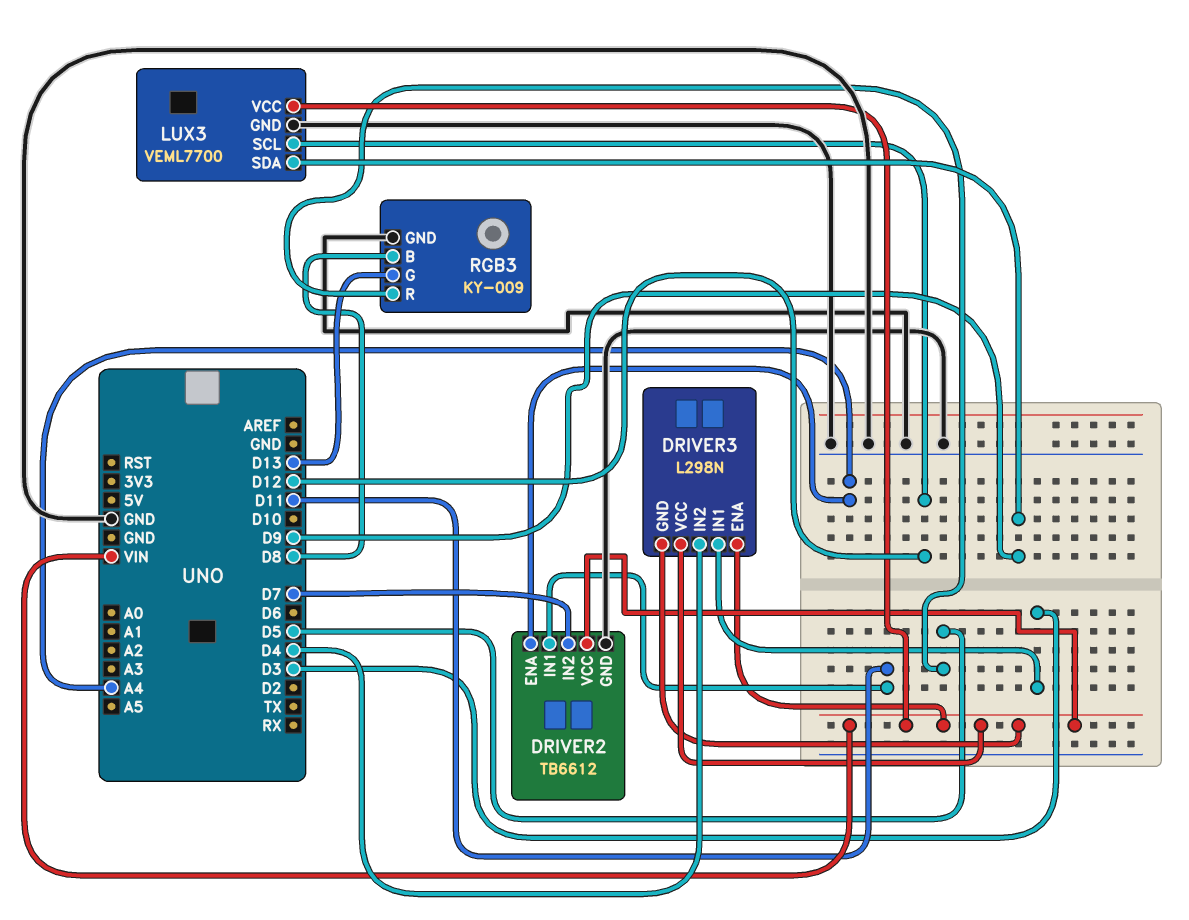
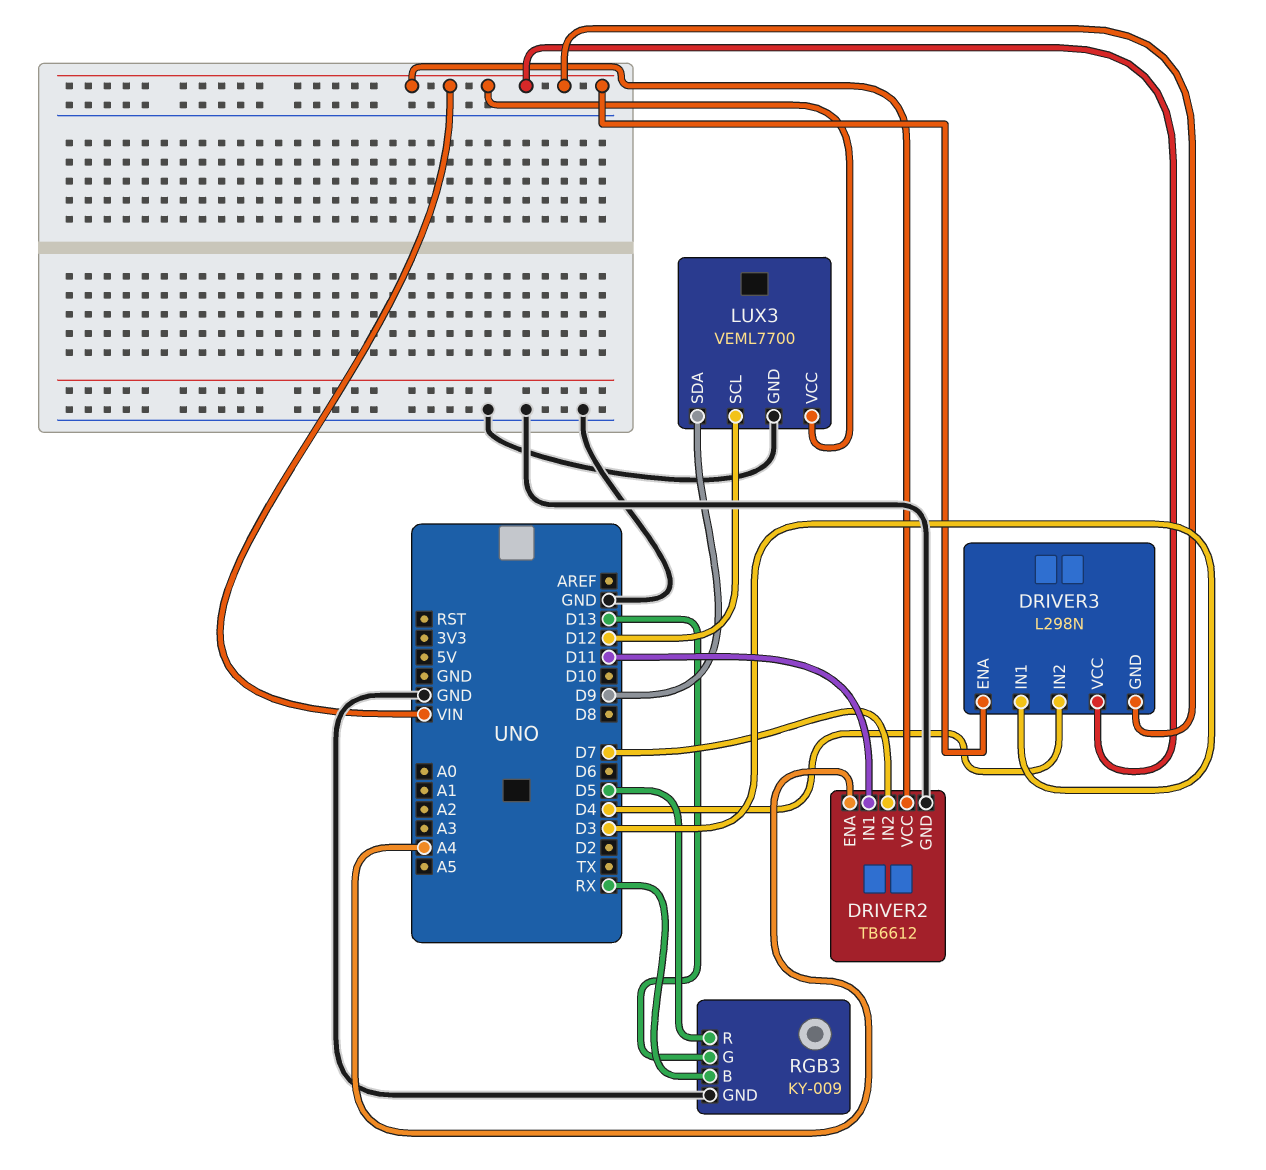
RGB3 pin B: D8 -> RX

